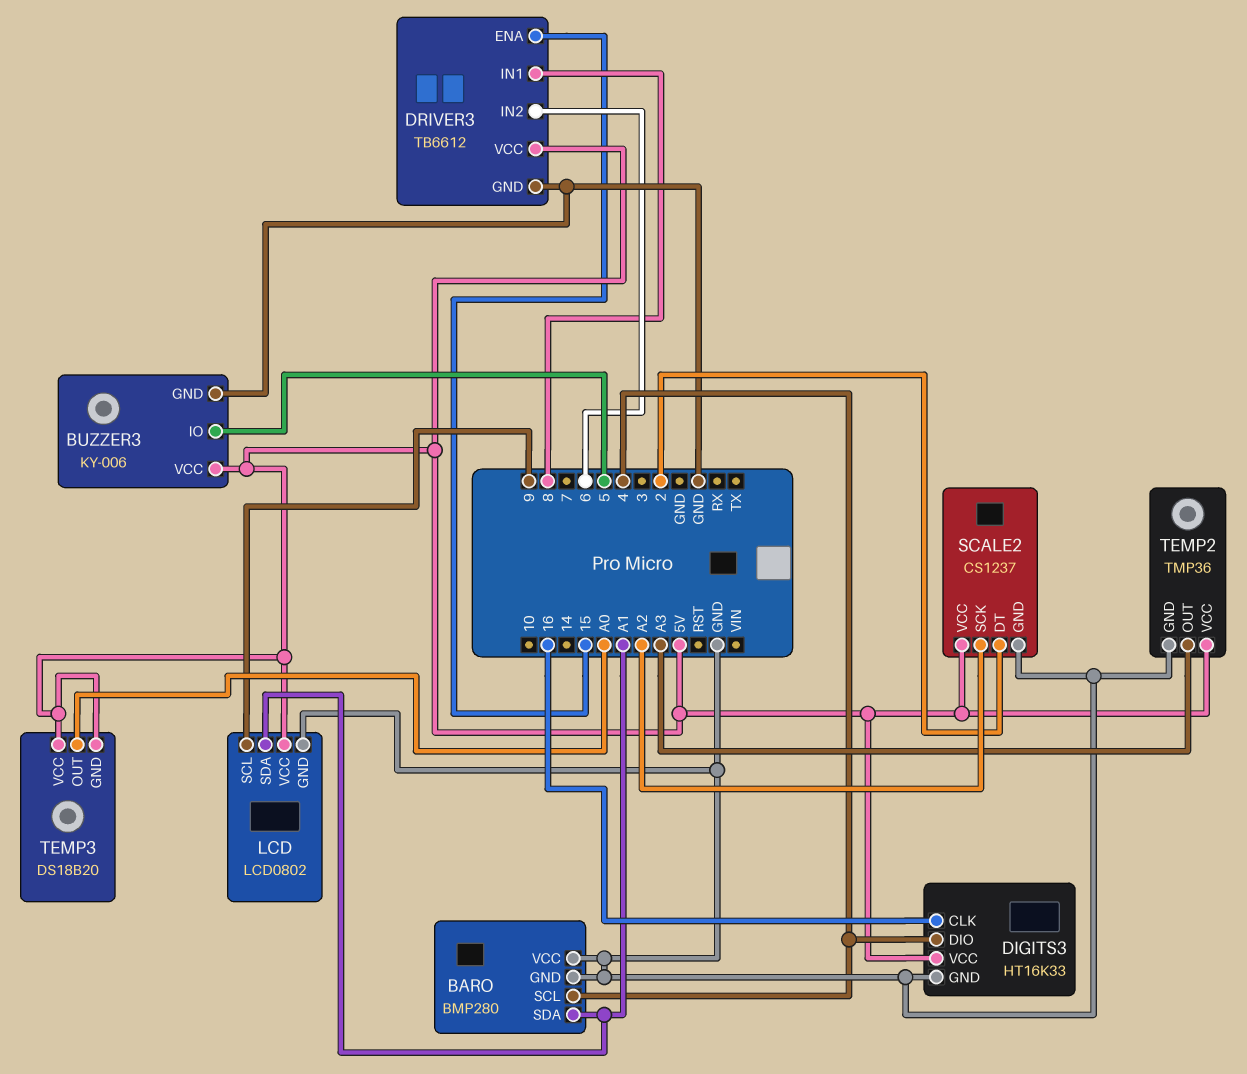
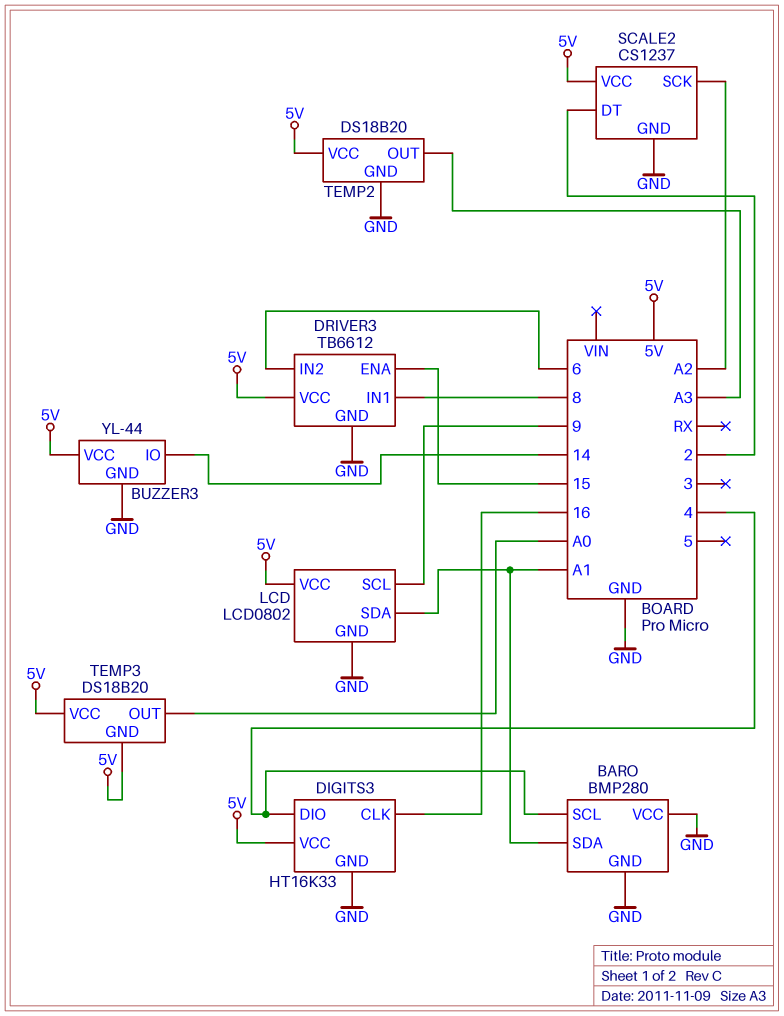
BUZZER3: KY-006 -> YL-44
BUZZER3 pin IO: 5 -> 14
TEMP2: TMP36 -> DS18B20

